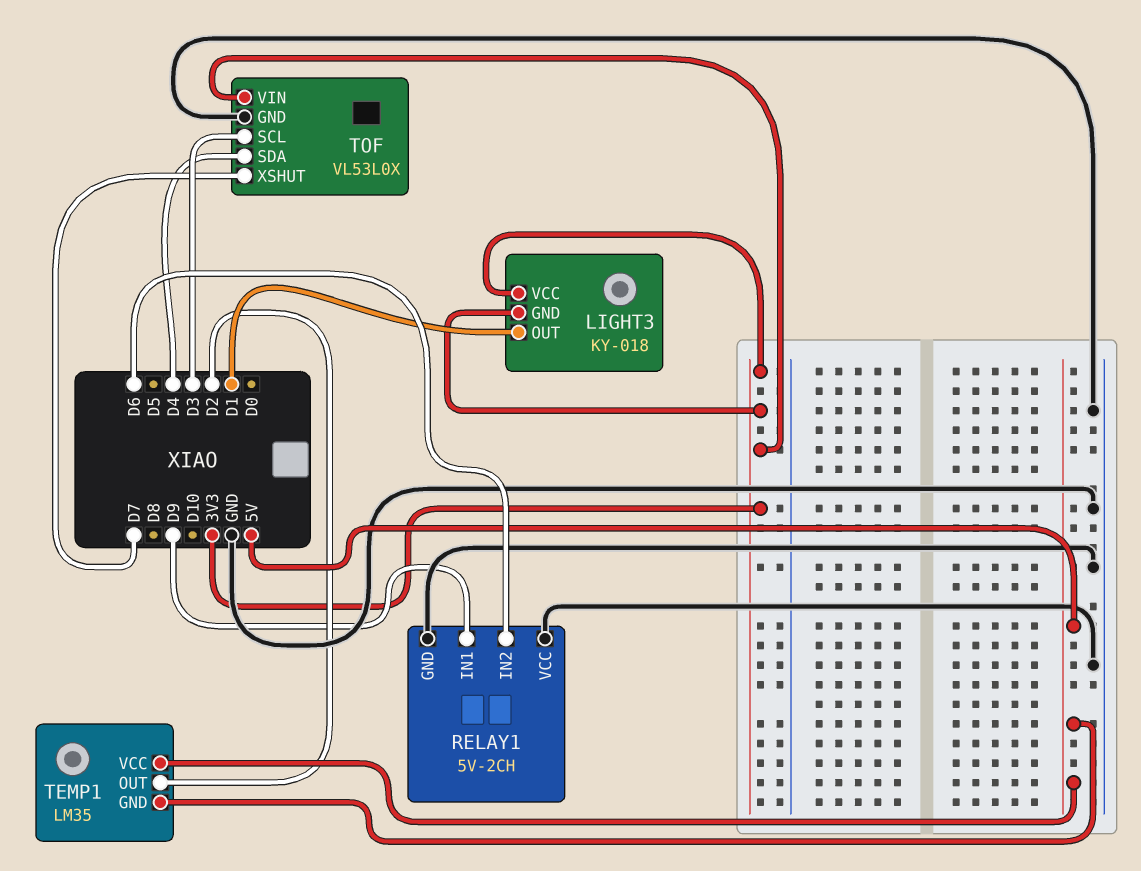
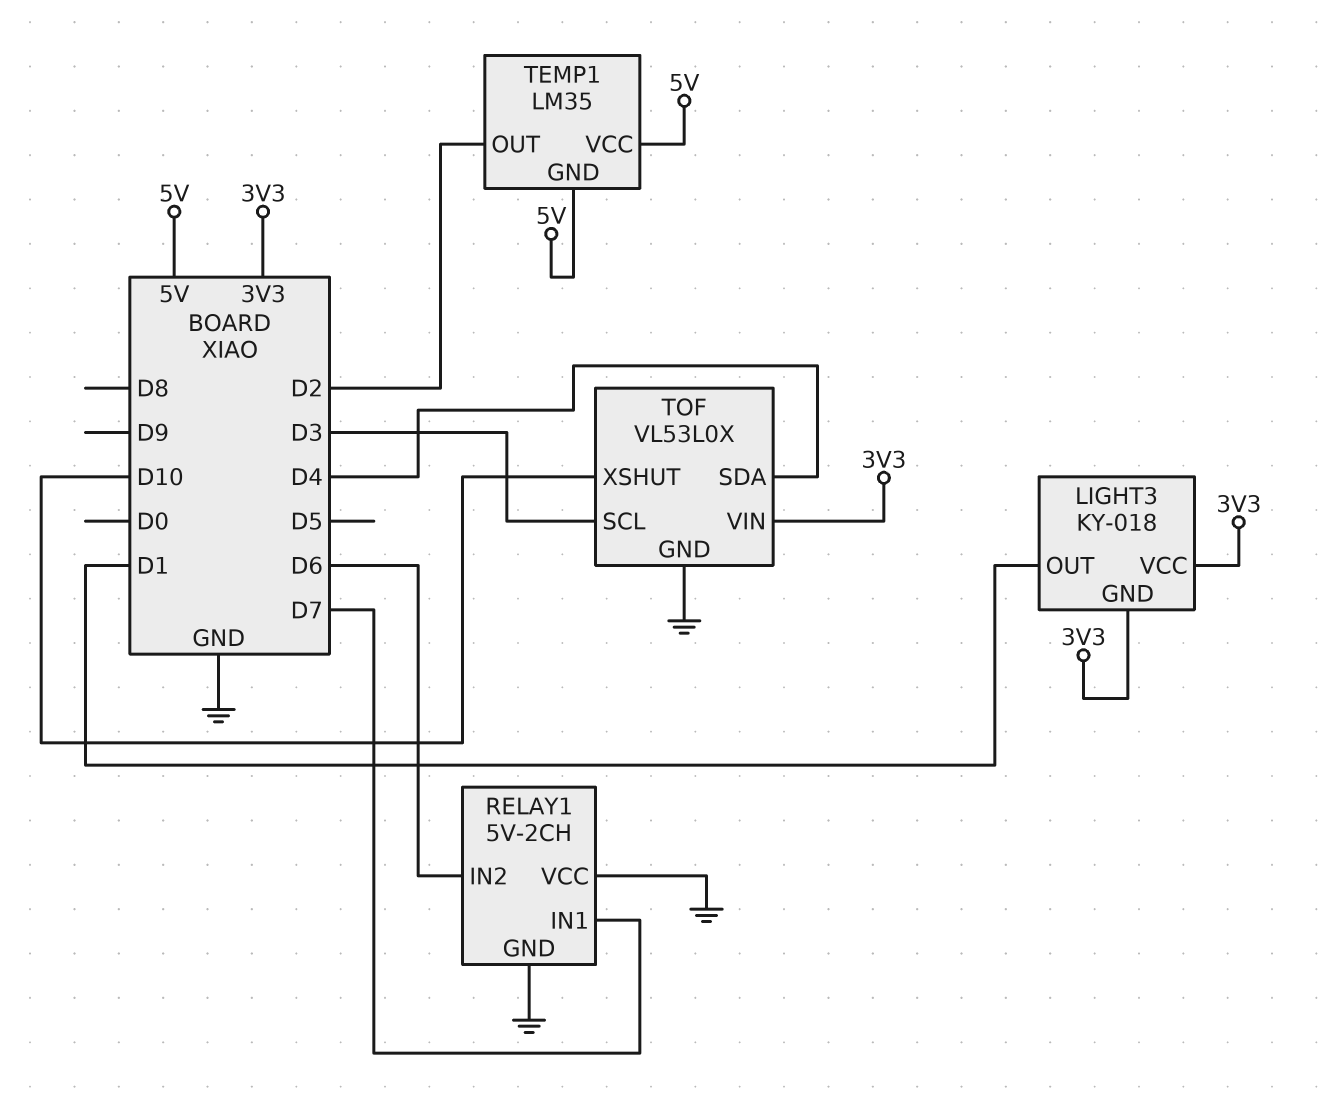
RELAY1 pin IN1: D9 -> D7
TOF pin XSHUT: D7 -> D10

